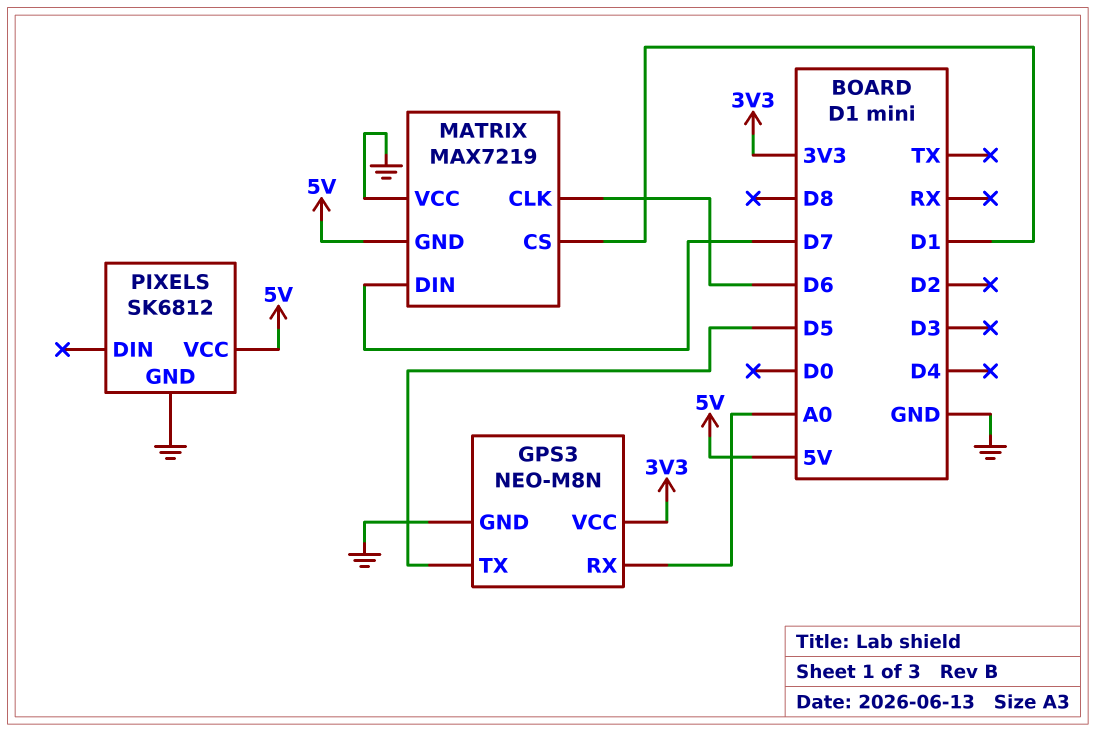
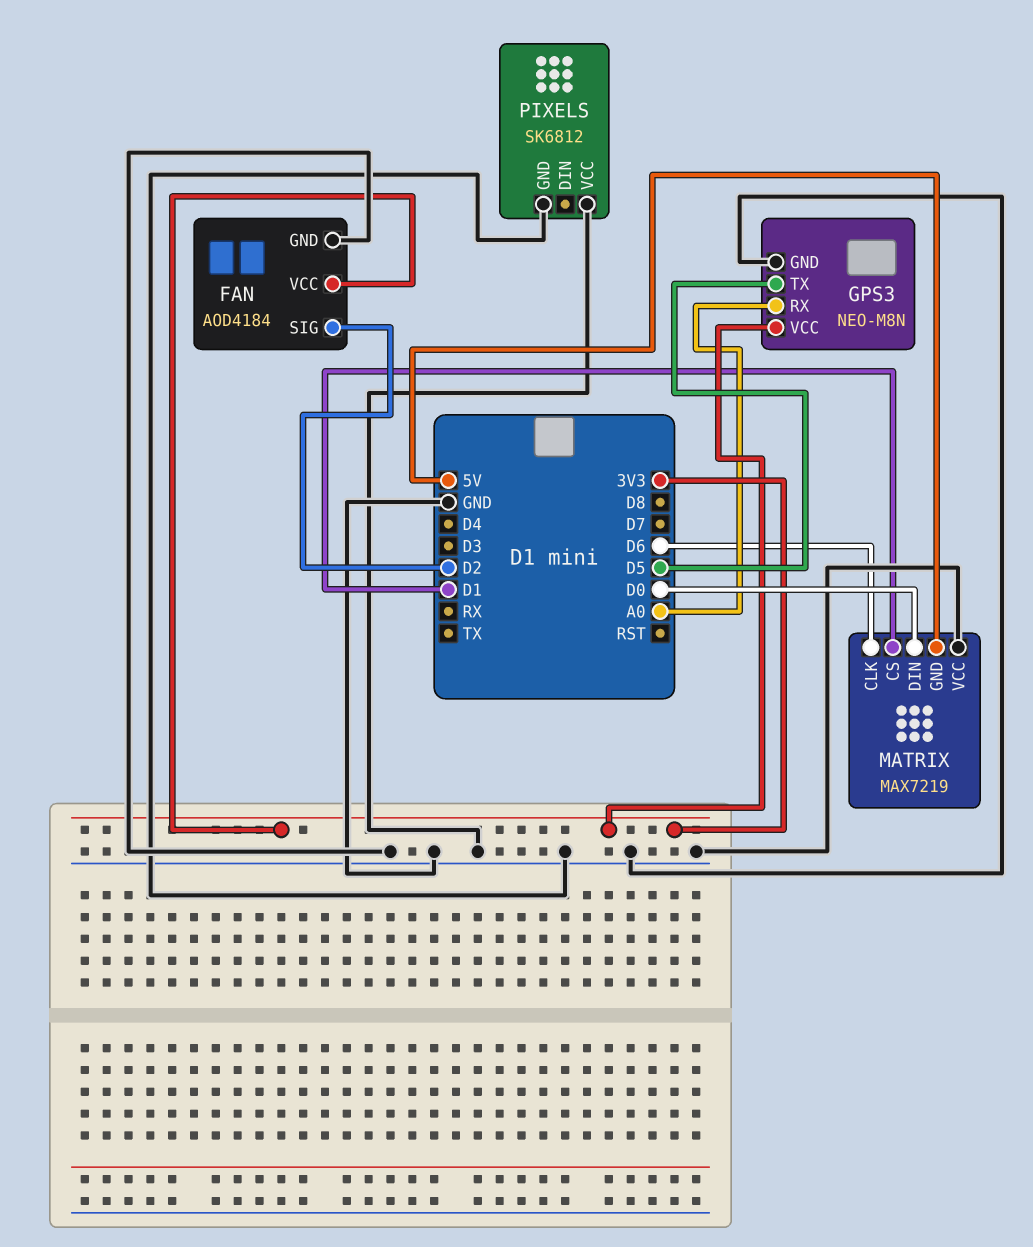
FAN: none -> AOD4184
FAN pin GND: none -> GND
FAN pin SIG: none -> D2
FAN pin VCC: none -> 3V3
MATRIX pin DIN: D7 -> D0
PIXELS pin VCC: 5V -> GND

